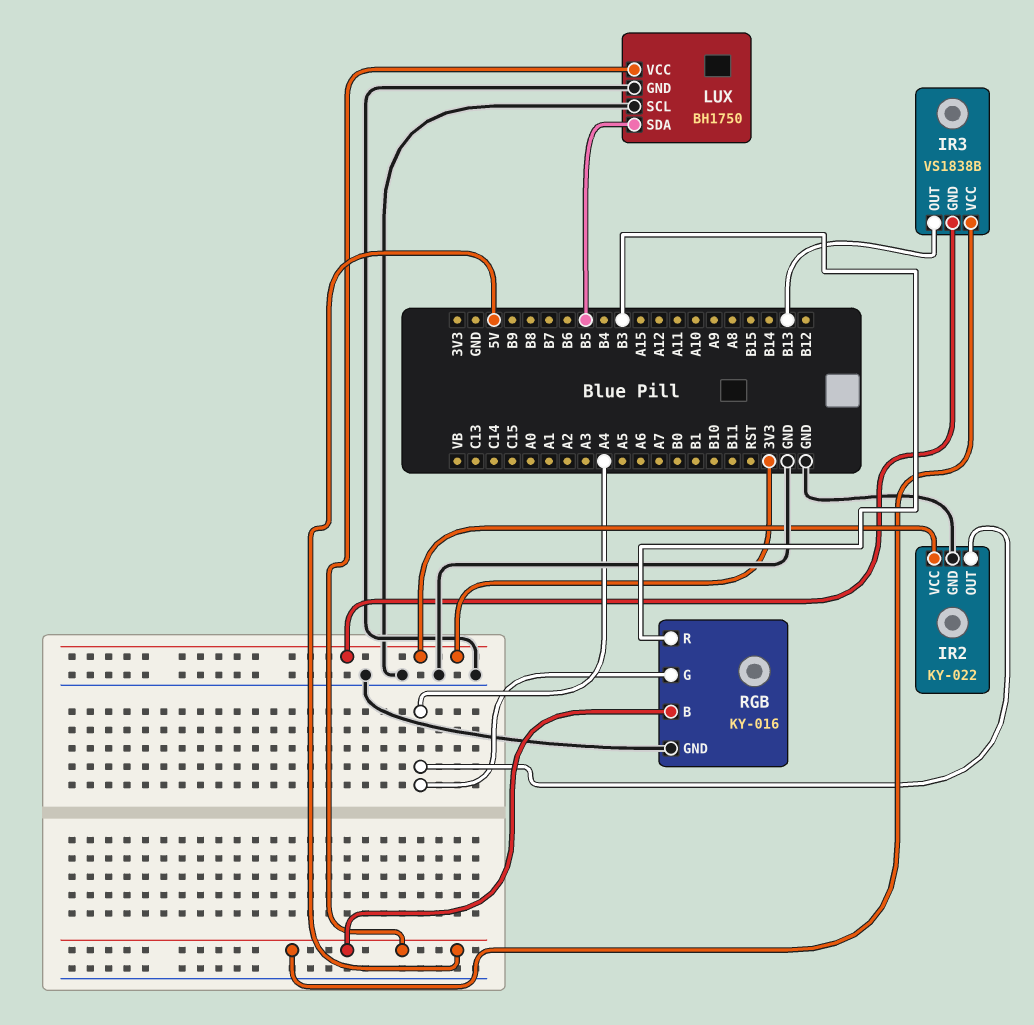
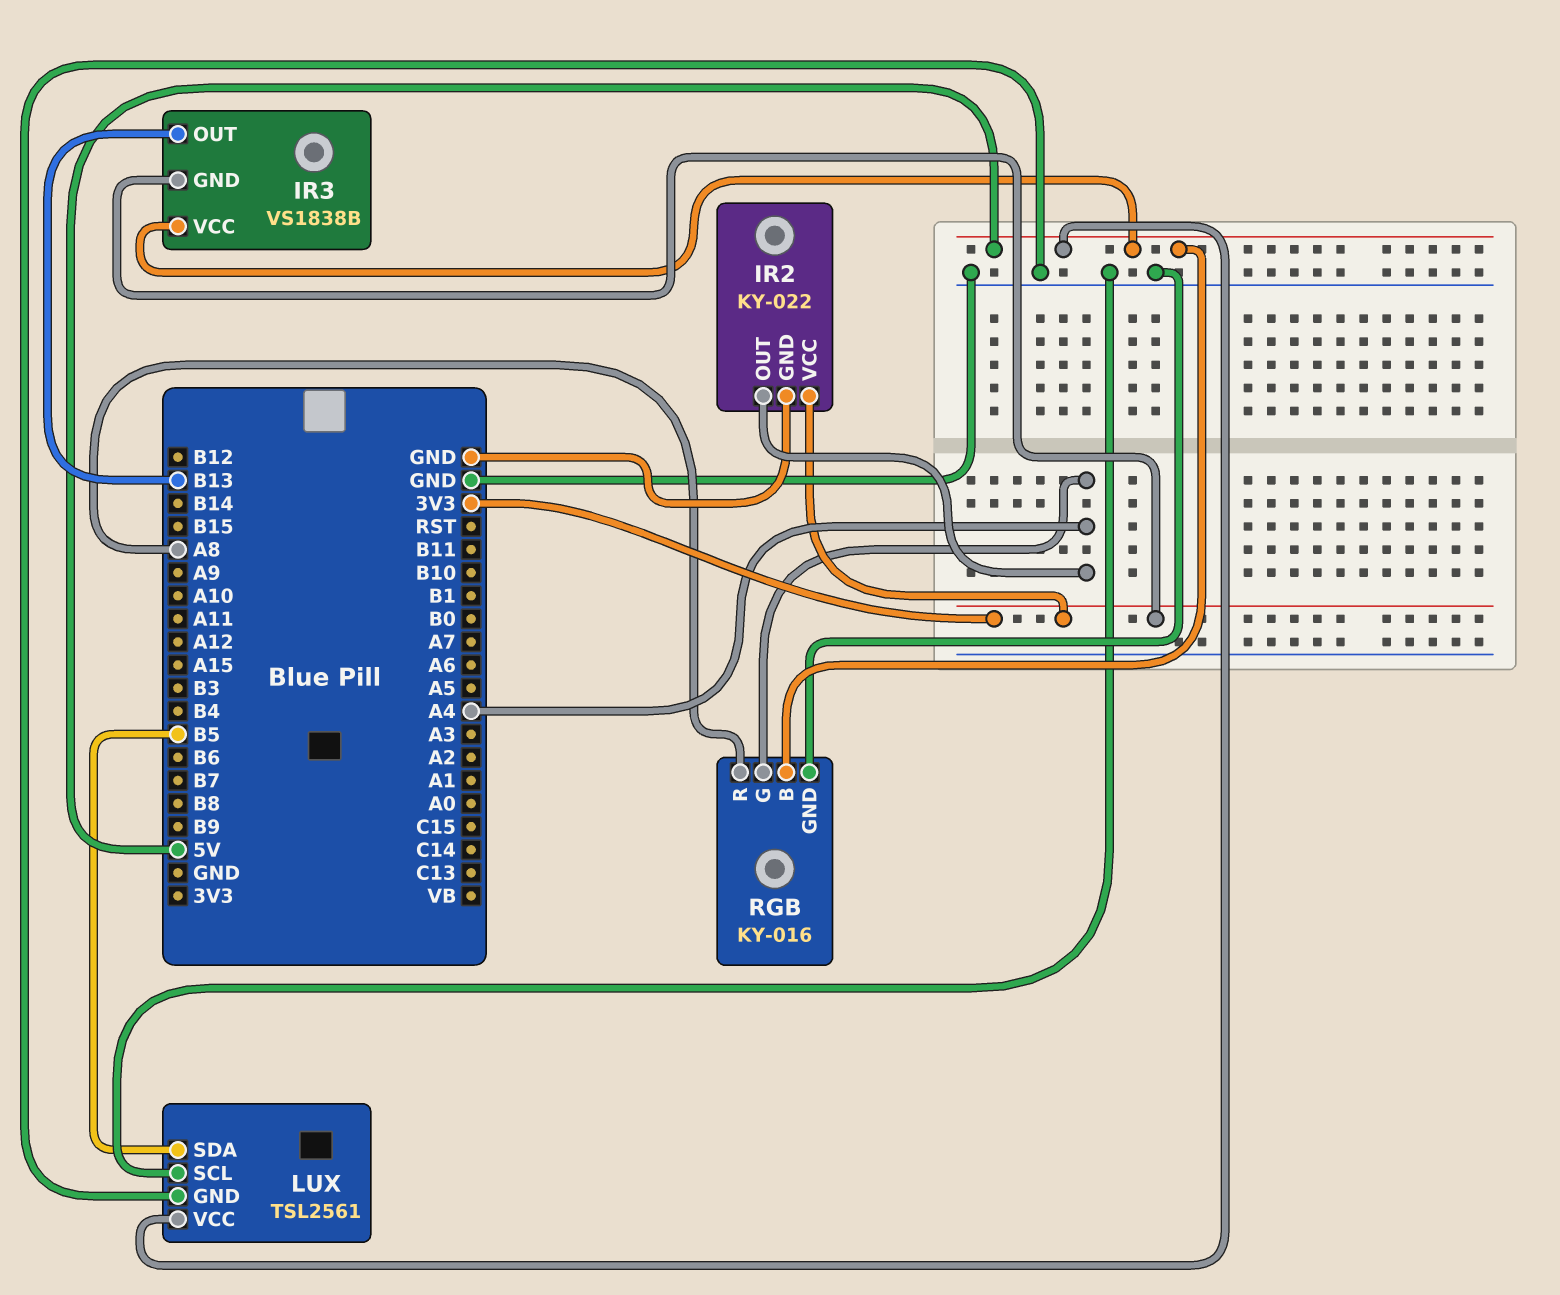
LUX: BH1750 -> TSL2561
RGB pin R: B3 -> A8

